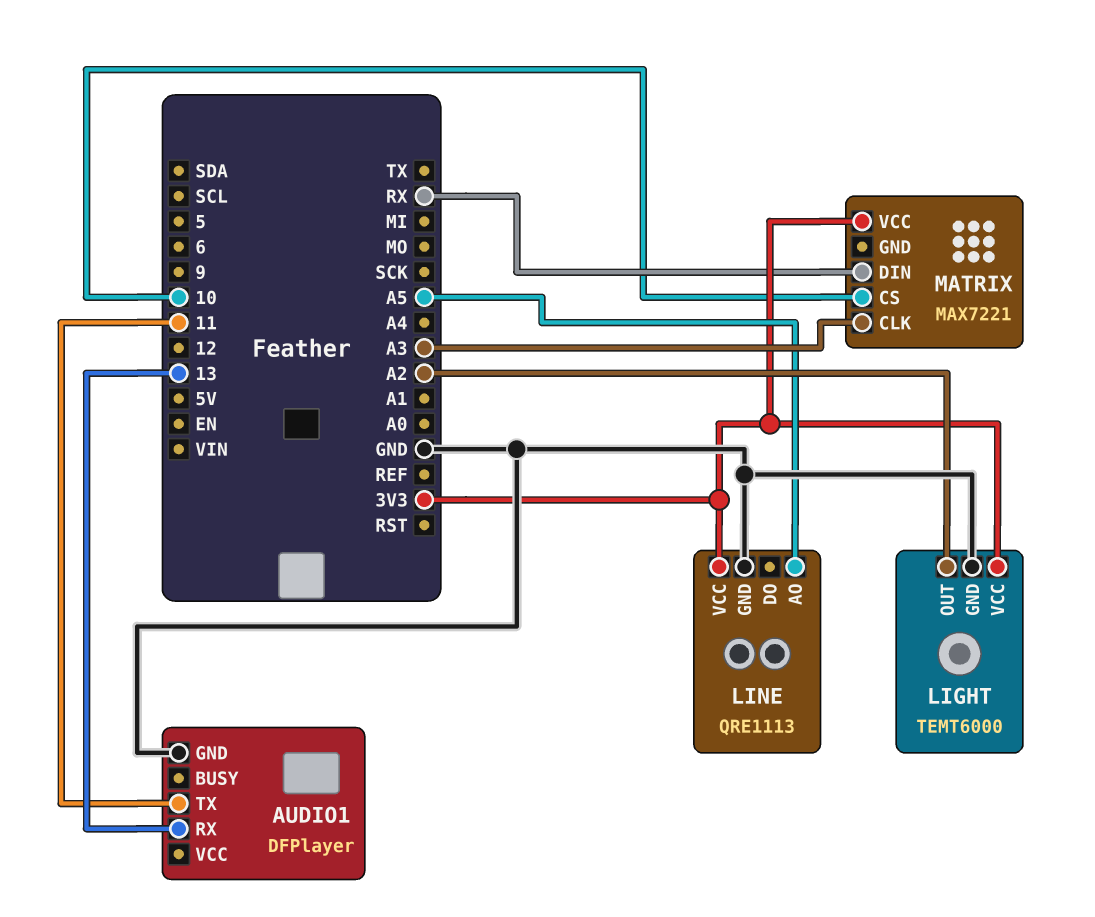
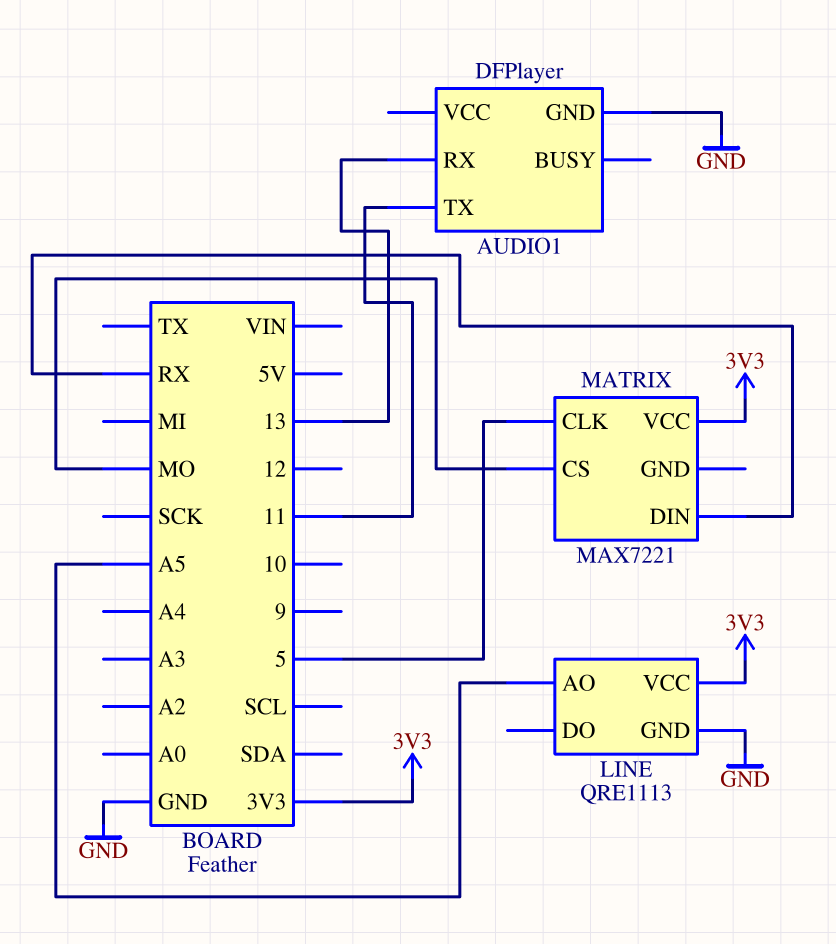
LIGHT: TEMT6000 -> none
LIGHT pin GND: GND -> none
LIGHT pin OUT: A2 -> none
LIGHT pin VCC: 3V3 -> none
MATRIX pin CLK: A3 -> 5
MATRIX pin CS: 10 -> MO

